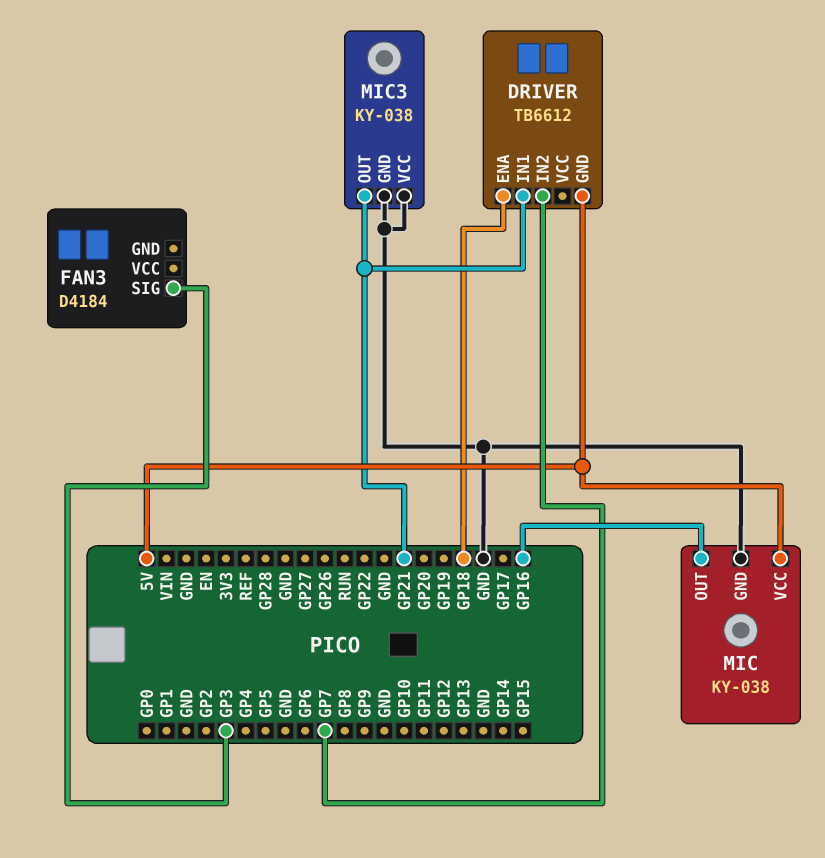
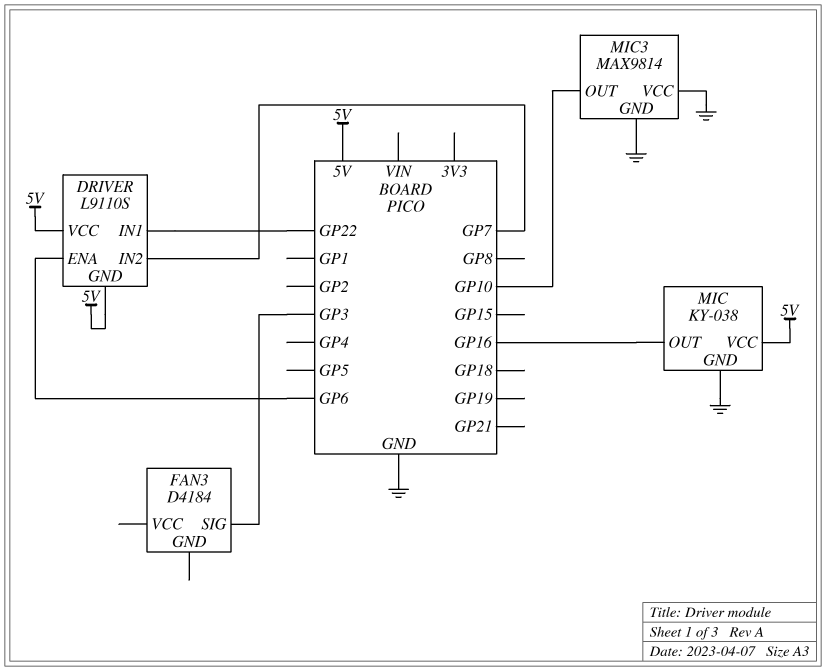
DRIVER: TB6612 -> L9110S
DRIVER pin ENA: GP18 -> GP6
DRIVER pin IN1: GP21 -> GP22
DRIVER pin VCC: none -> 5V
MIC3: KY-038 -> MAX9814
MIC3 pin OUT: GP21 -> GP10

